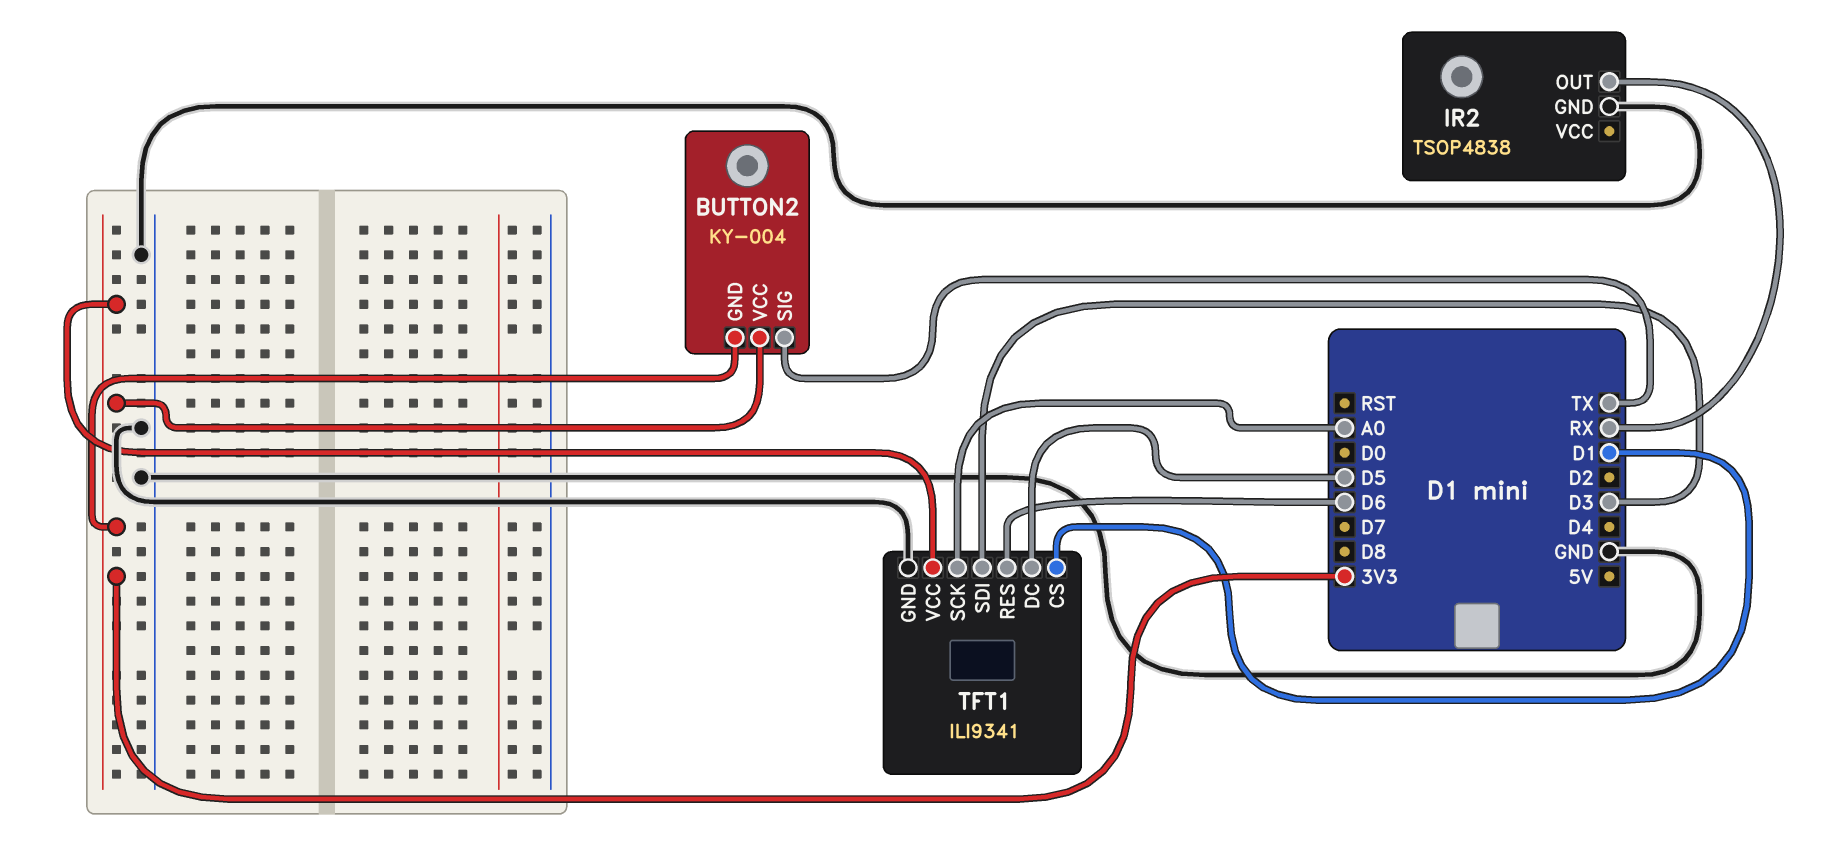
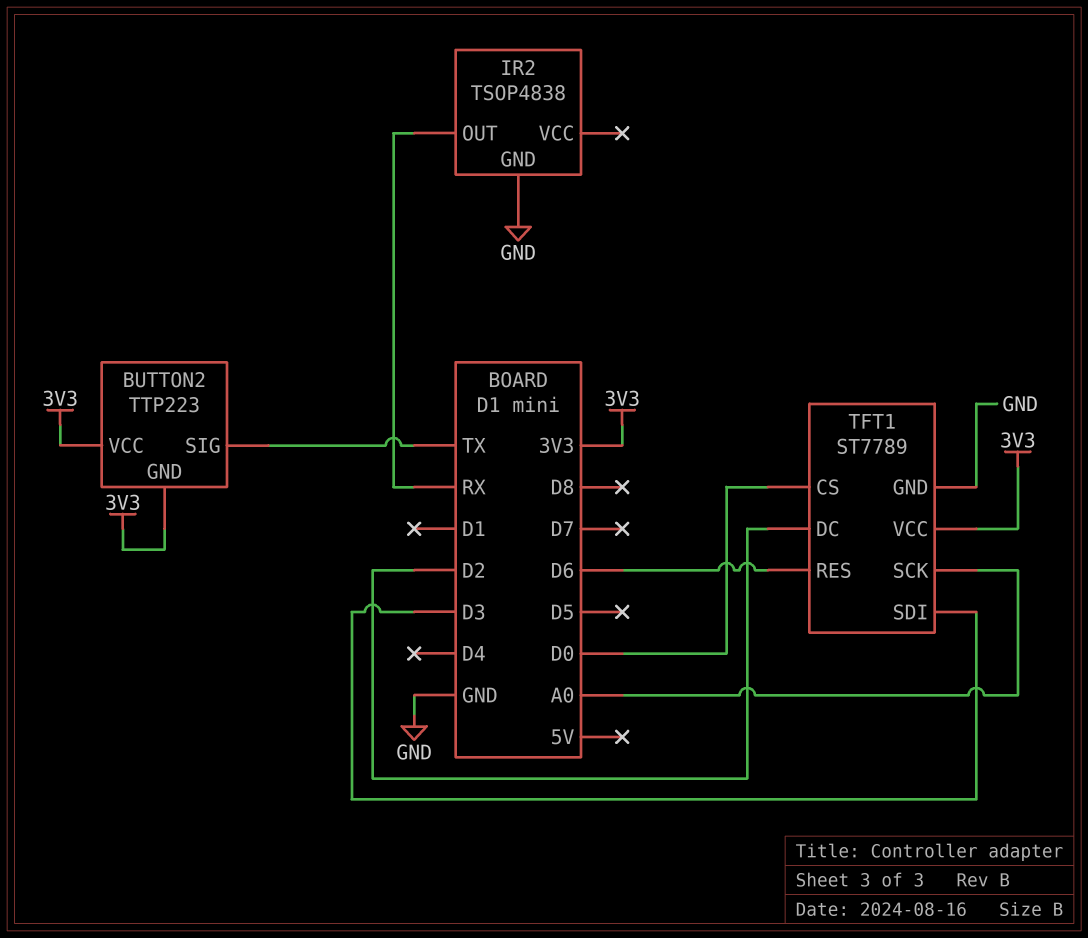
BUTTON2: KY-004 -> TTP223
TFT1: ILI9341 -> ST7789
TFT1 pin CS: D1 -> D0
TFT1 pin DC: D5 -> D2

